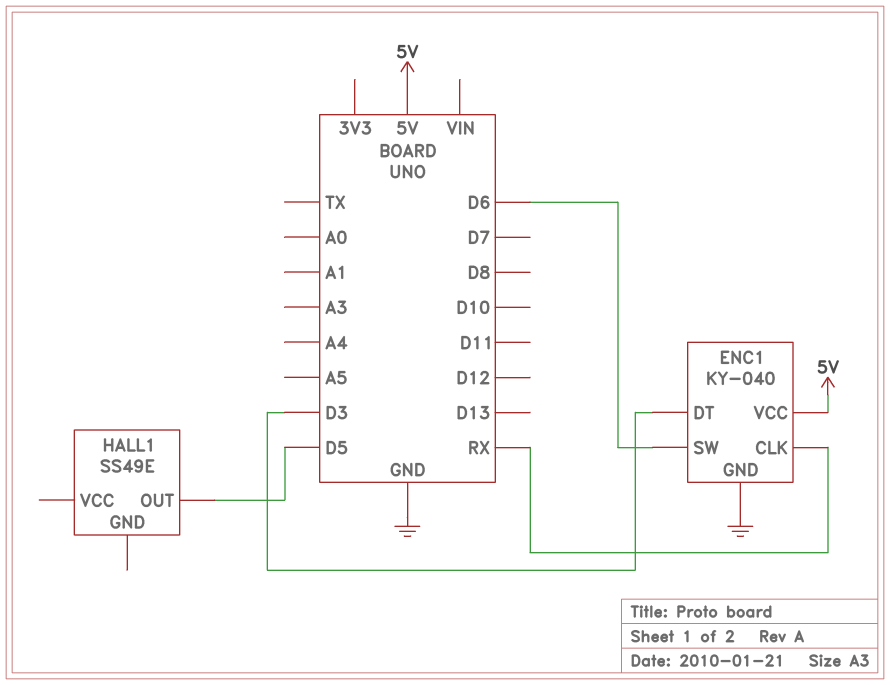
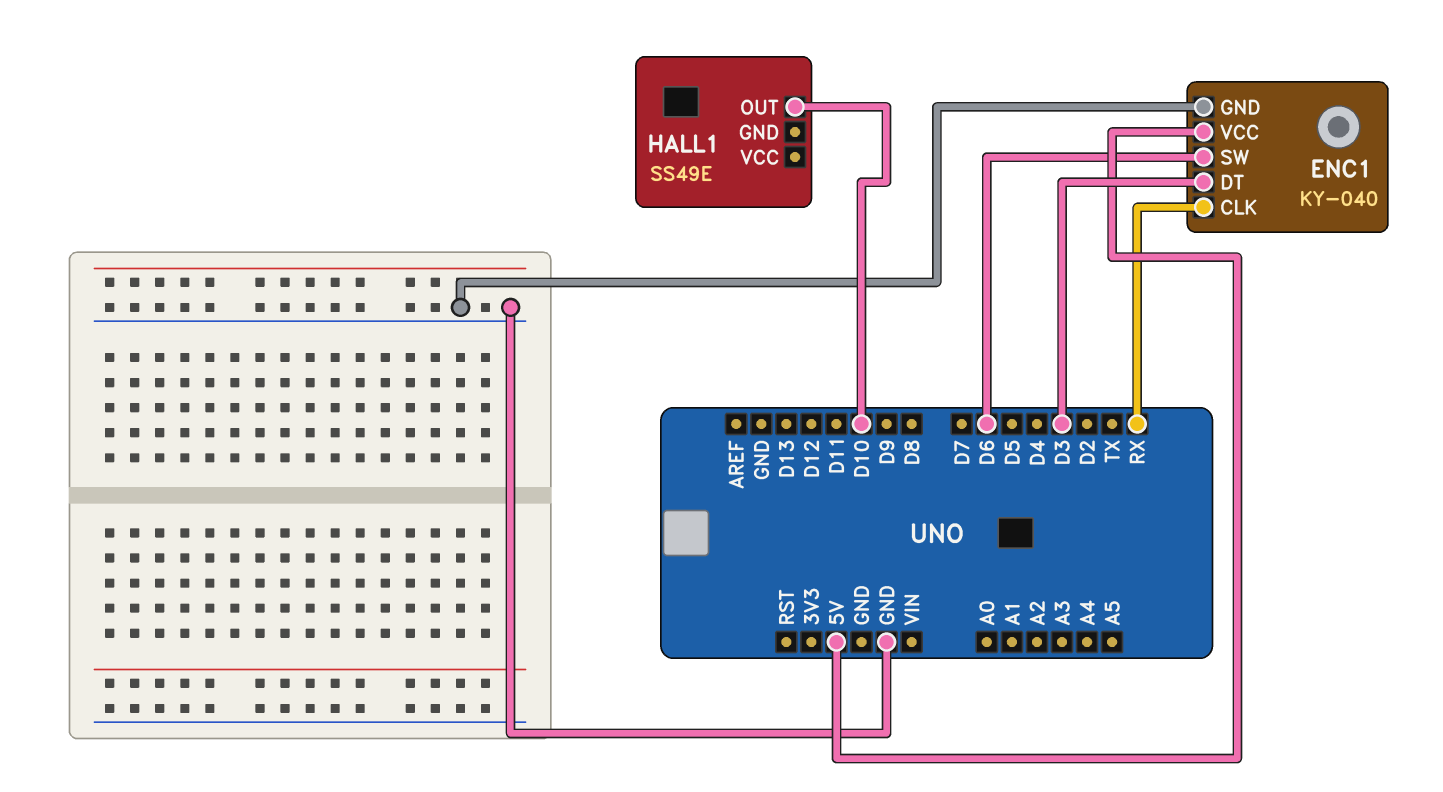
HALL1 pin OUT: D5 -> D10

